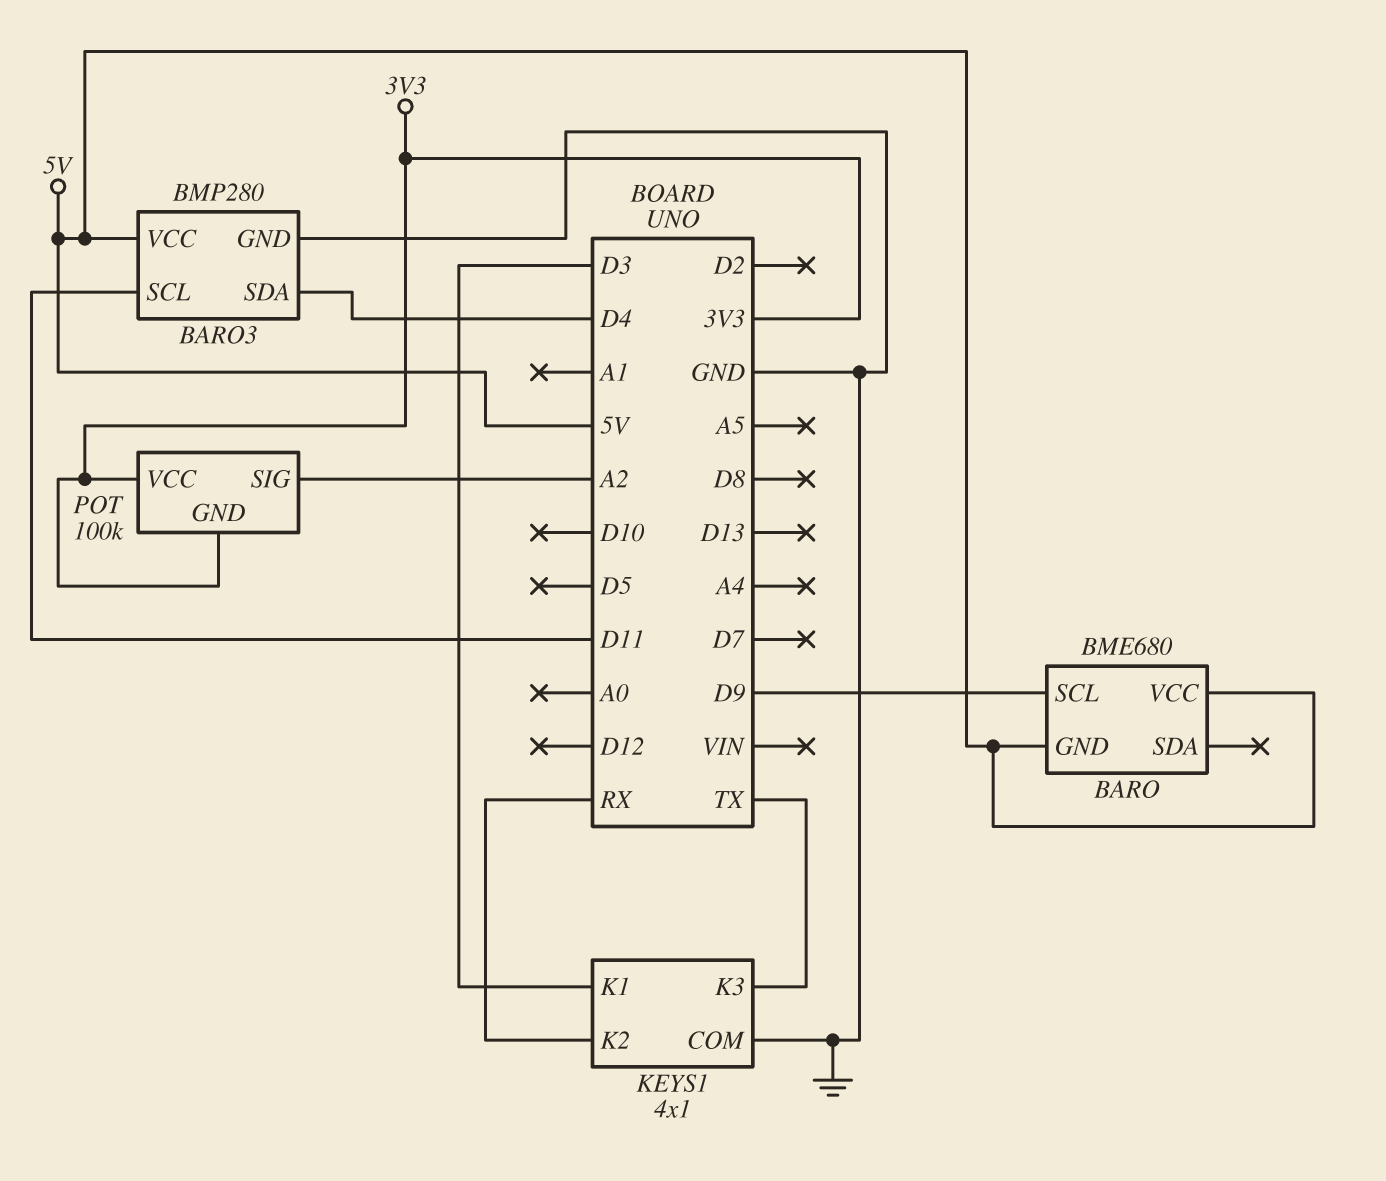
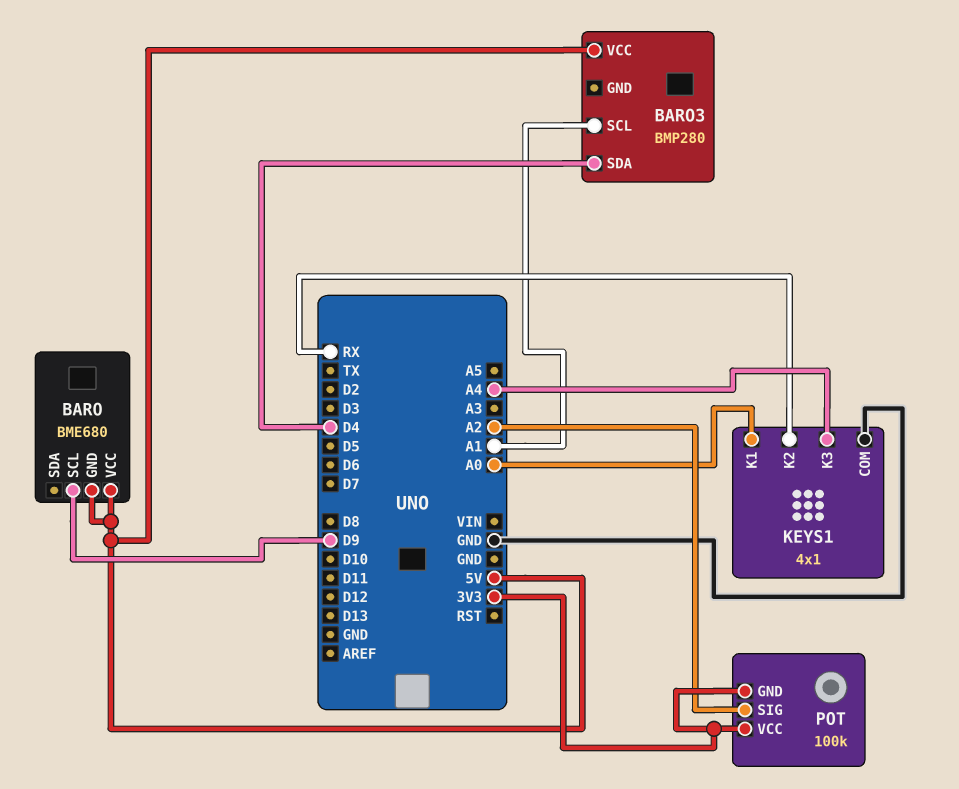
BARO3 pin GND: GND -> none
BARO3 pin SCL: D11 -> A1
KEYS1 pin K1: D3 -> A0
KEYS1 pin K3: TX -> A4

